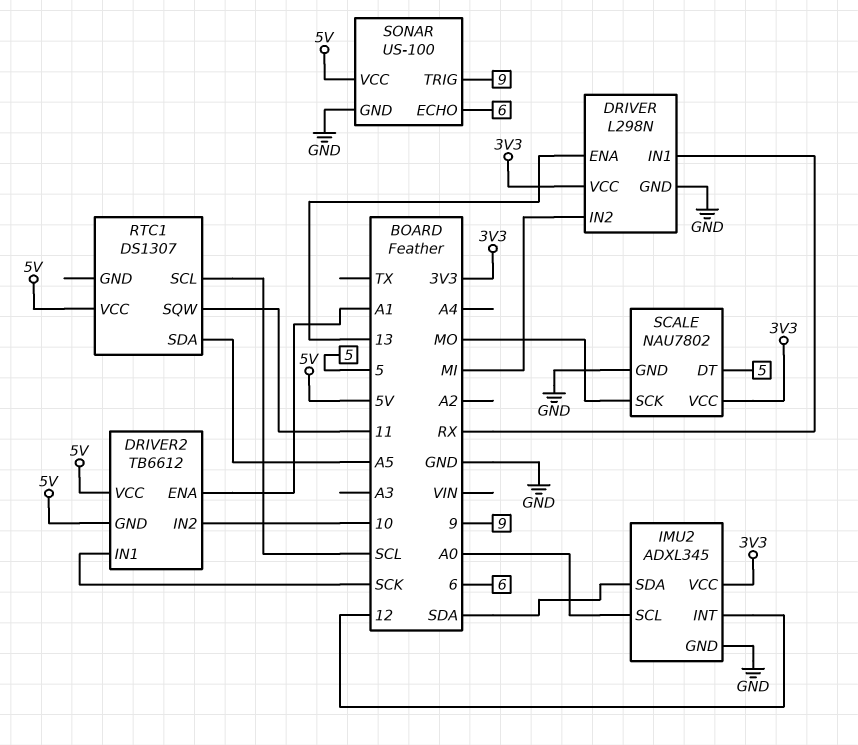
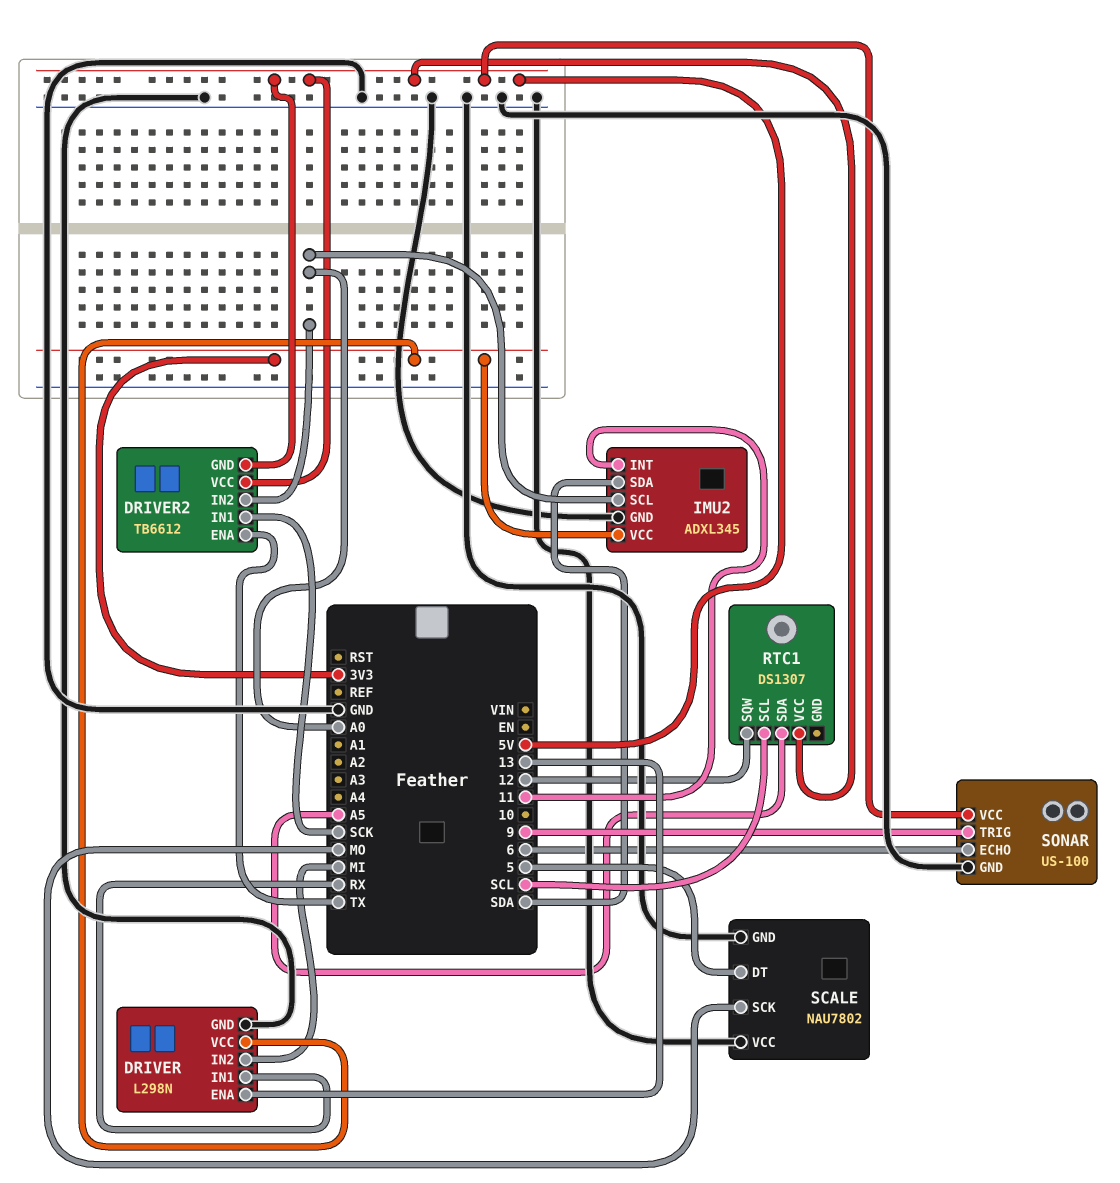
DRIVER2 pin ENA: A1 -> TX
DRIVER2 pin IN2: 10 -> A0
IMU2 pin INT: 12 -> 11
RTC1 pin SQW: 11 -> 12
SCALE pin VCC: 3V3 -> GND

